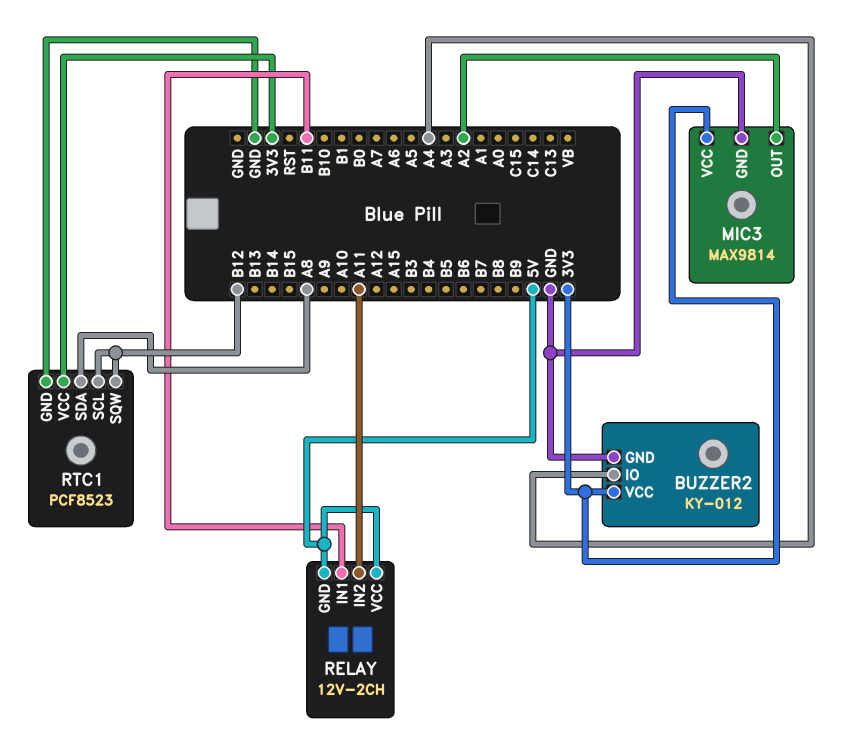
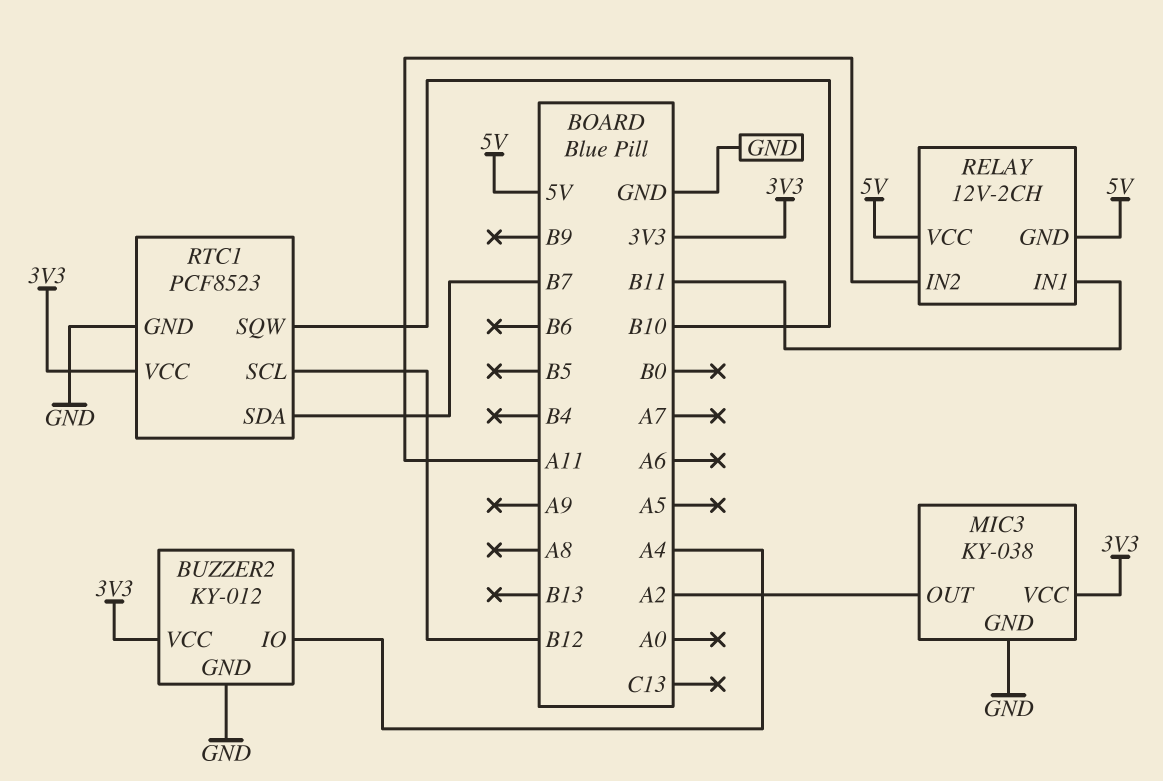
MIC3: MAX9814 -> KY-038
RTC1 pin SDA: A8 -> B7
RTC1 pin SQW: B12 -> B10

